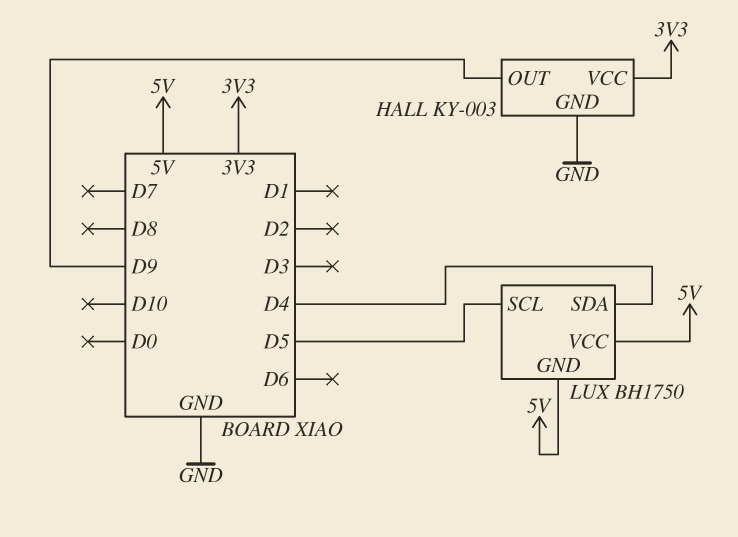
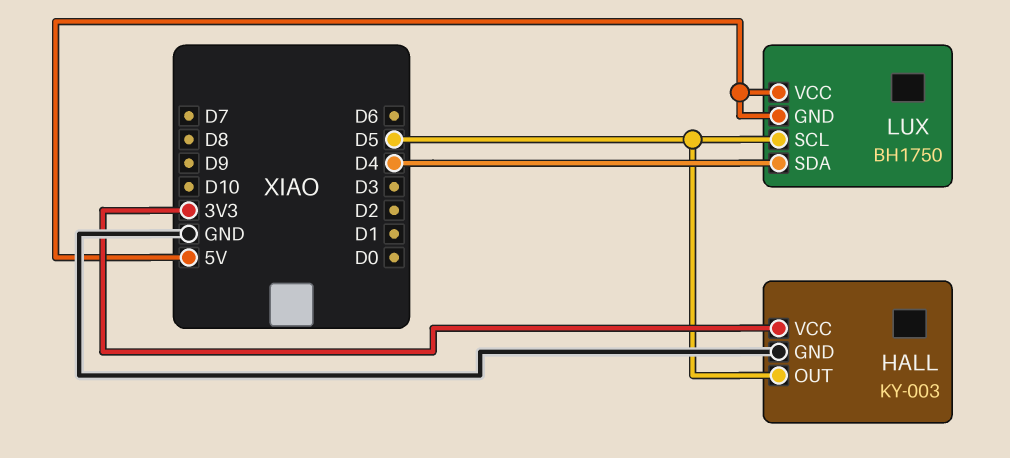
HALL pin OUT: D9 -> D5

